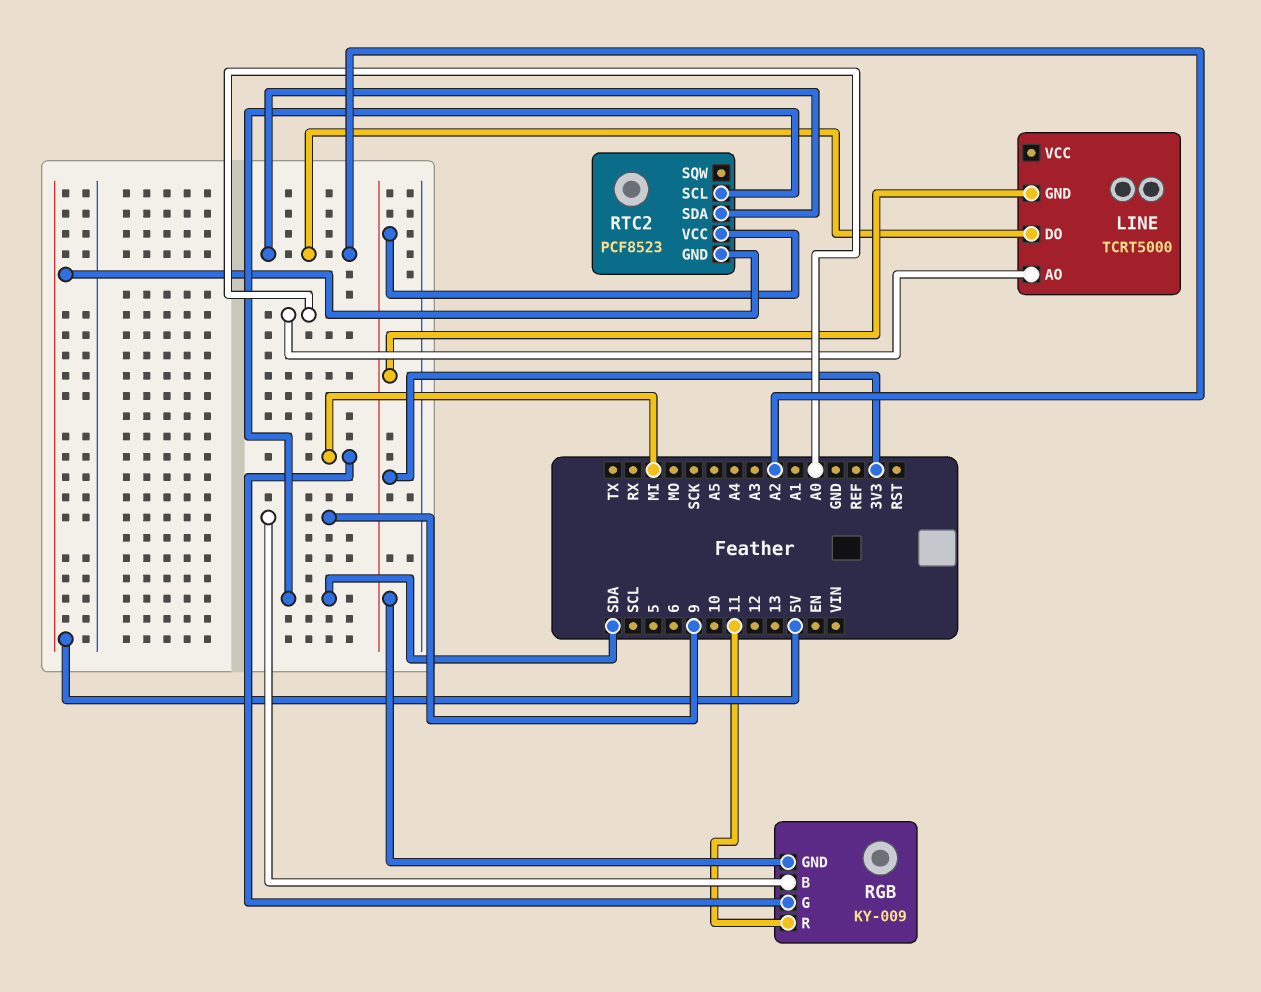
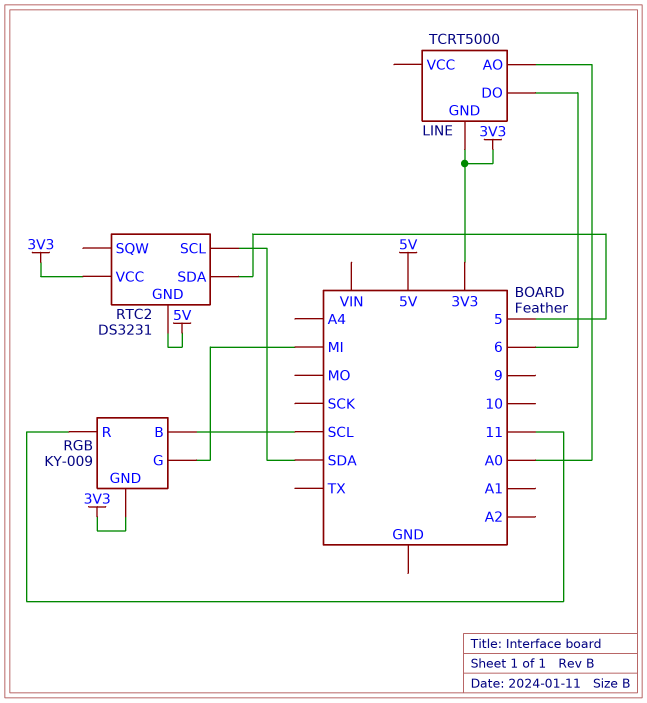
LINE pin DO: A2 -> 6
RGB pin B: 9 -> SCL
RTC2: PCF8523 -> DS3231
RTC2 pin SDA: A2 -> 5

